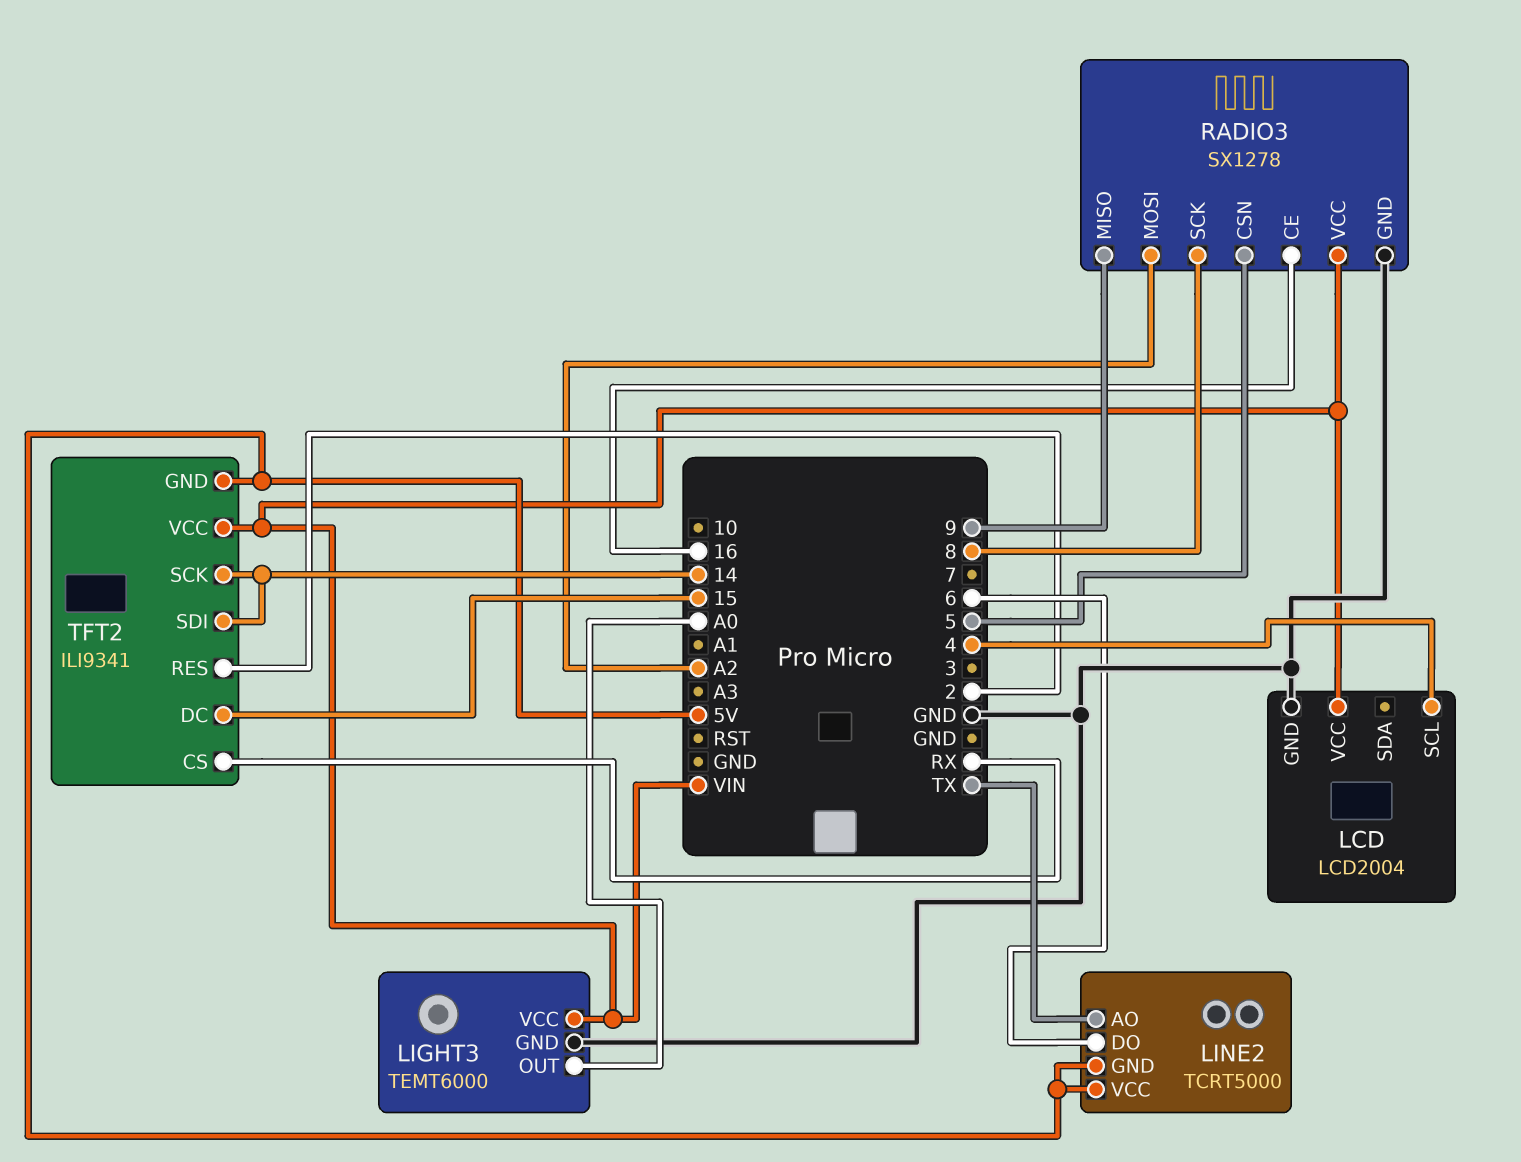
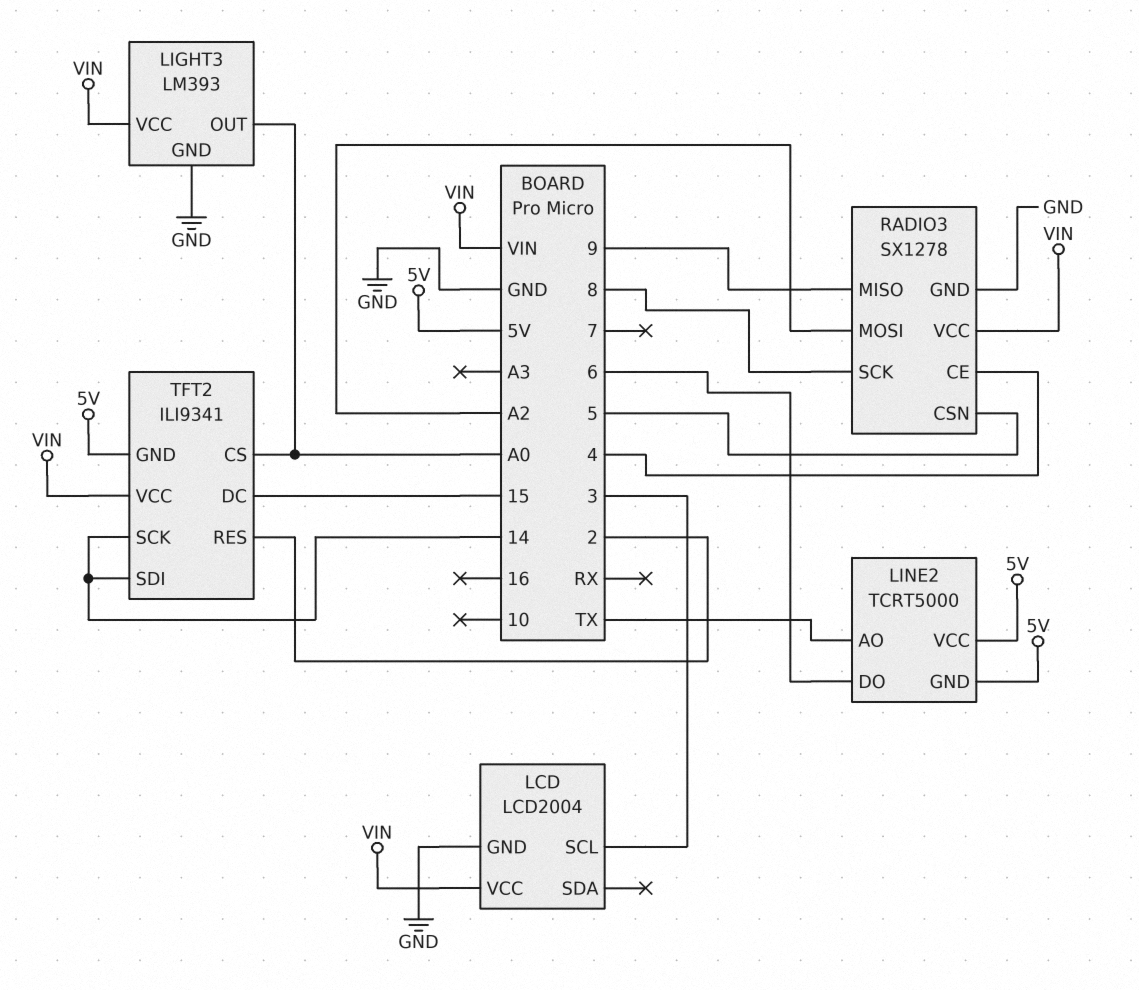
LCD pin SCL: 4 -> 3
LIGHT3: TEMT6000 -> LM393
RADIO3 pin CE: 16 -> 4
TFT2 pin CS: RX -> A0

